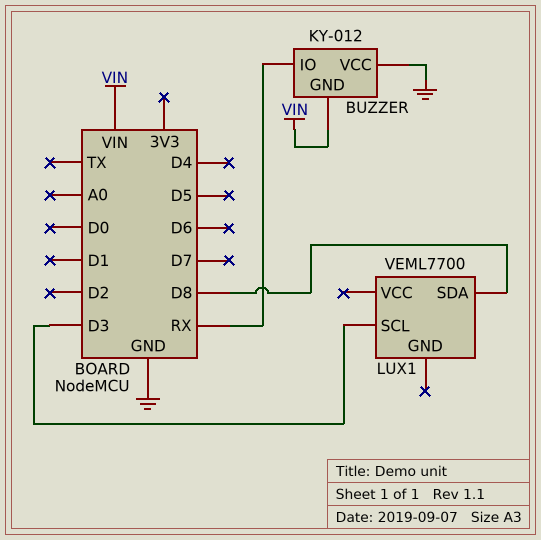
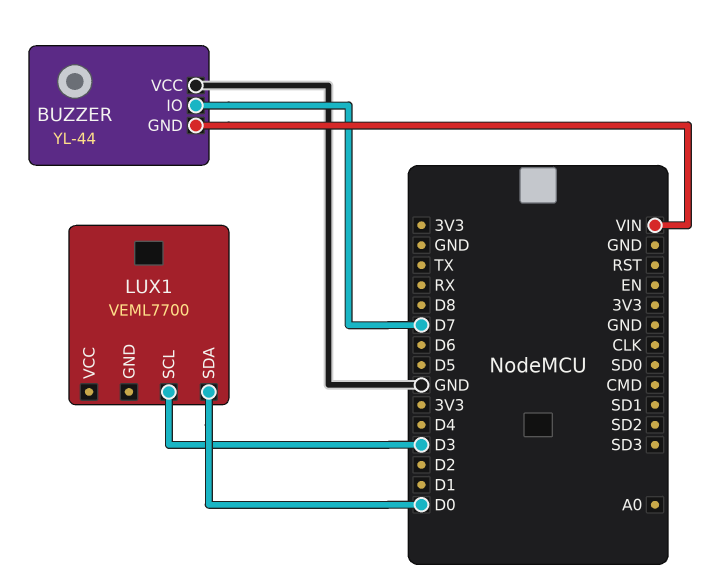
BUZZER: KY-012 -> YL-44
BUZZER pin IO: RX -> D7
LUX1 pin SDA: D8 -> D0

